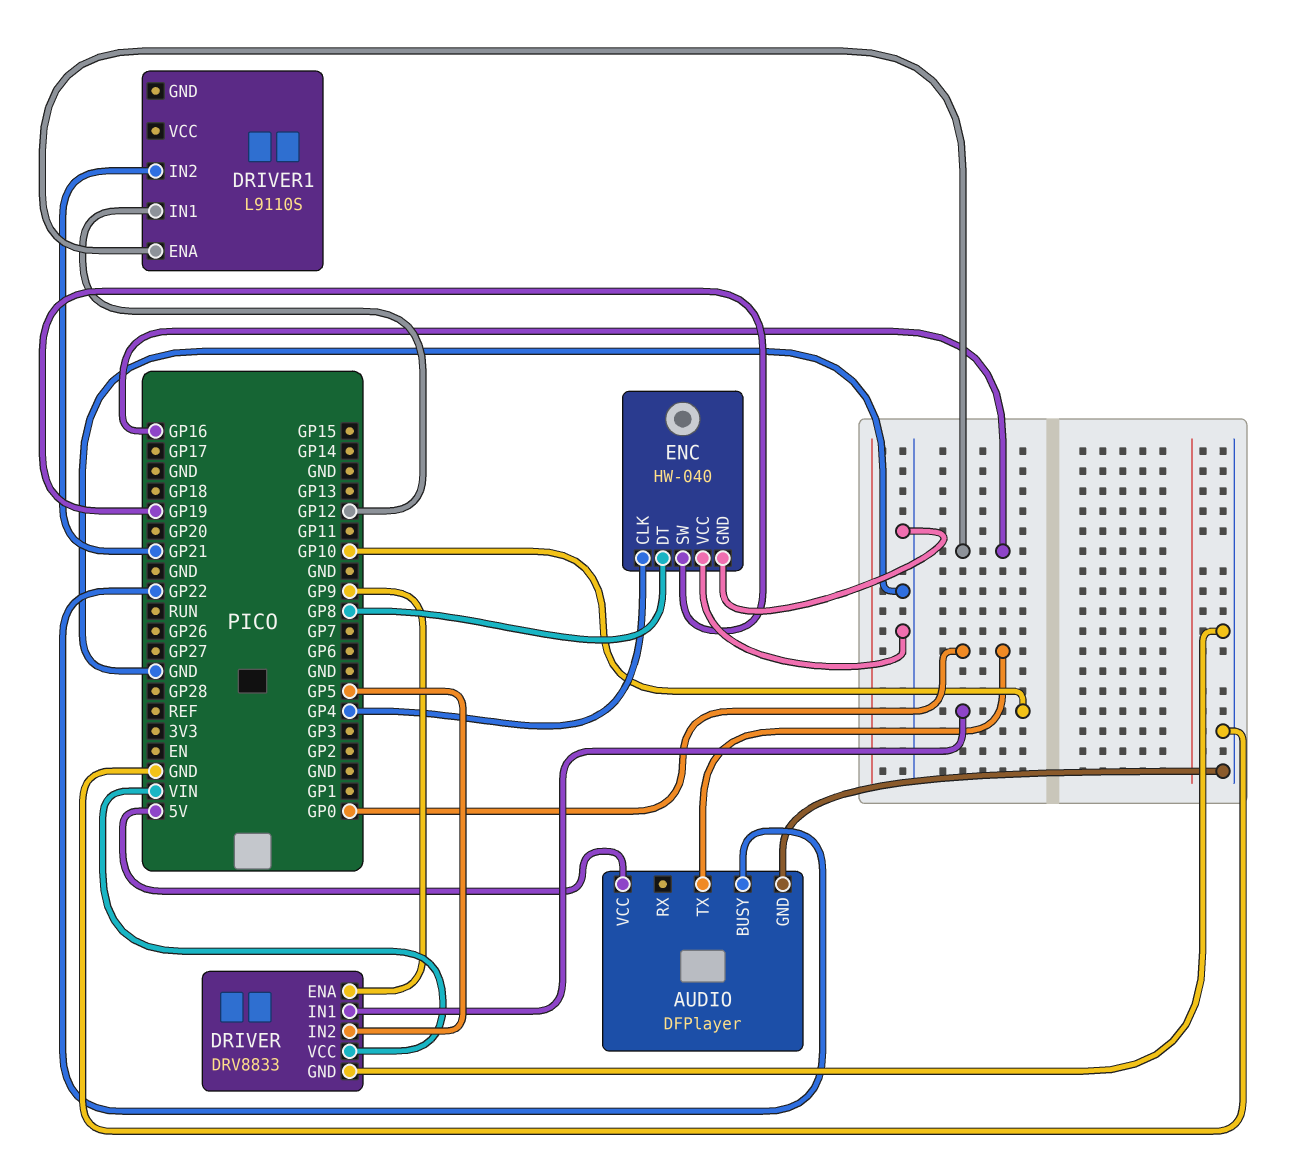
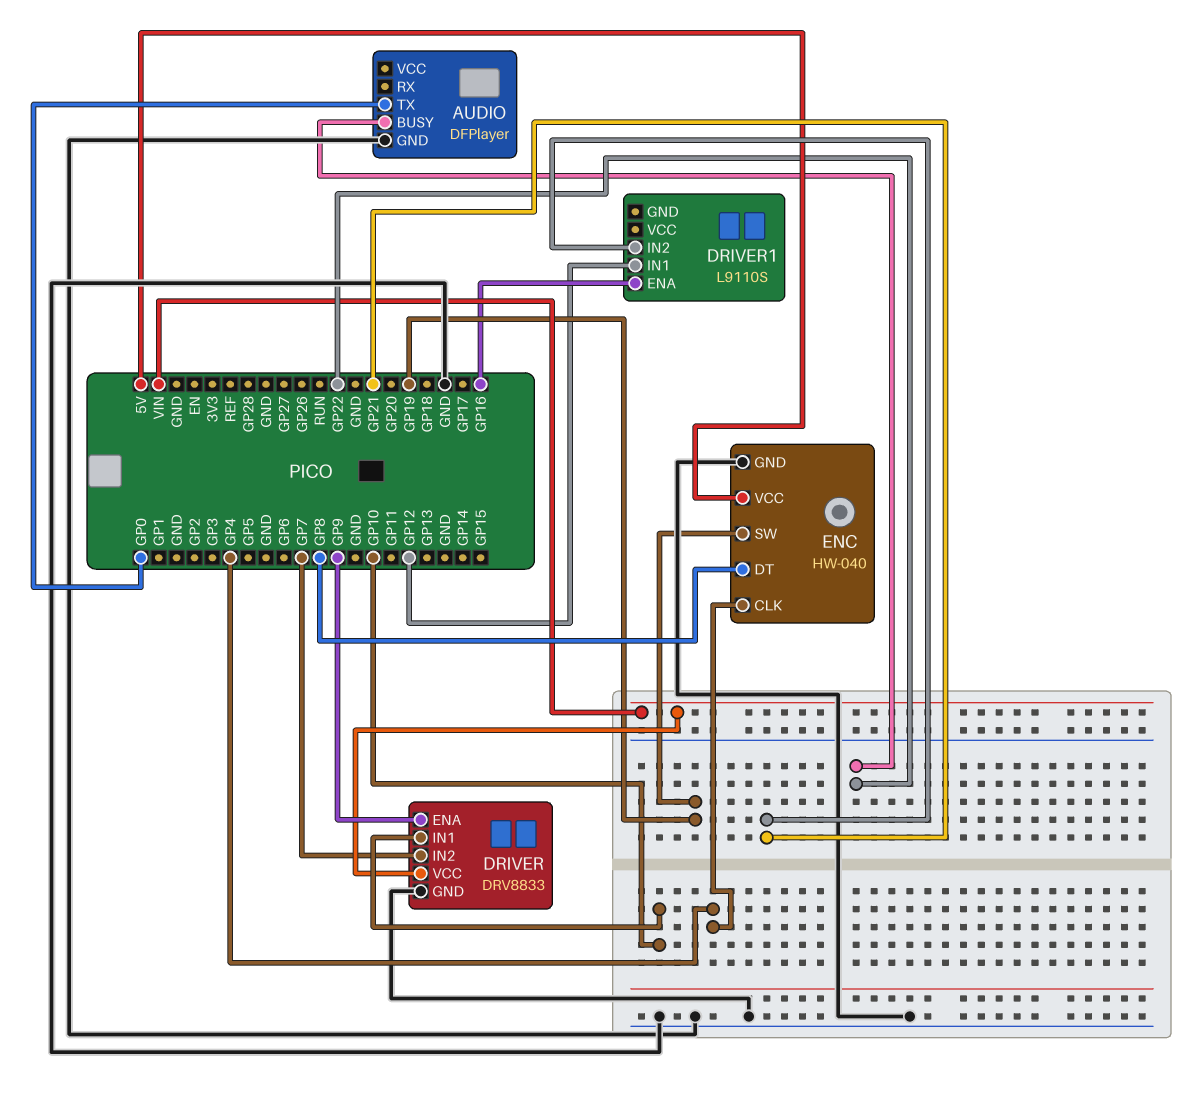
AUDIO pin VCC: 5V -> none
DRIVER pin IN2: GP5 -> GP7
ENC pin VCC: GND -> 5V

